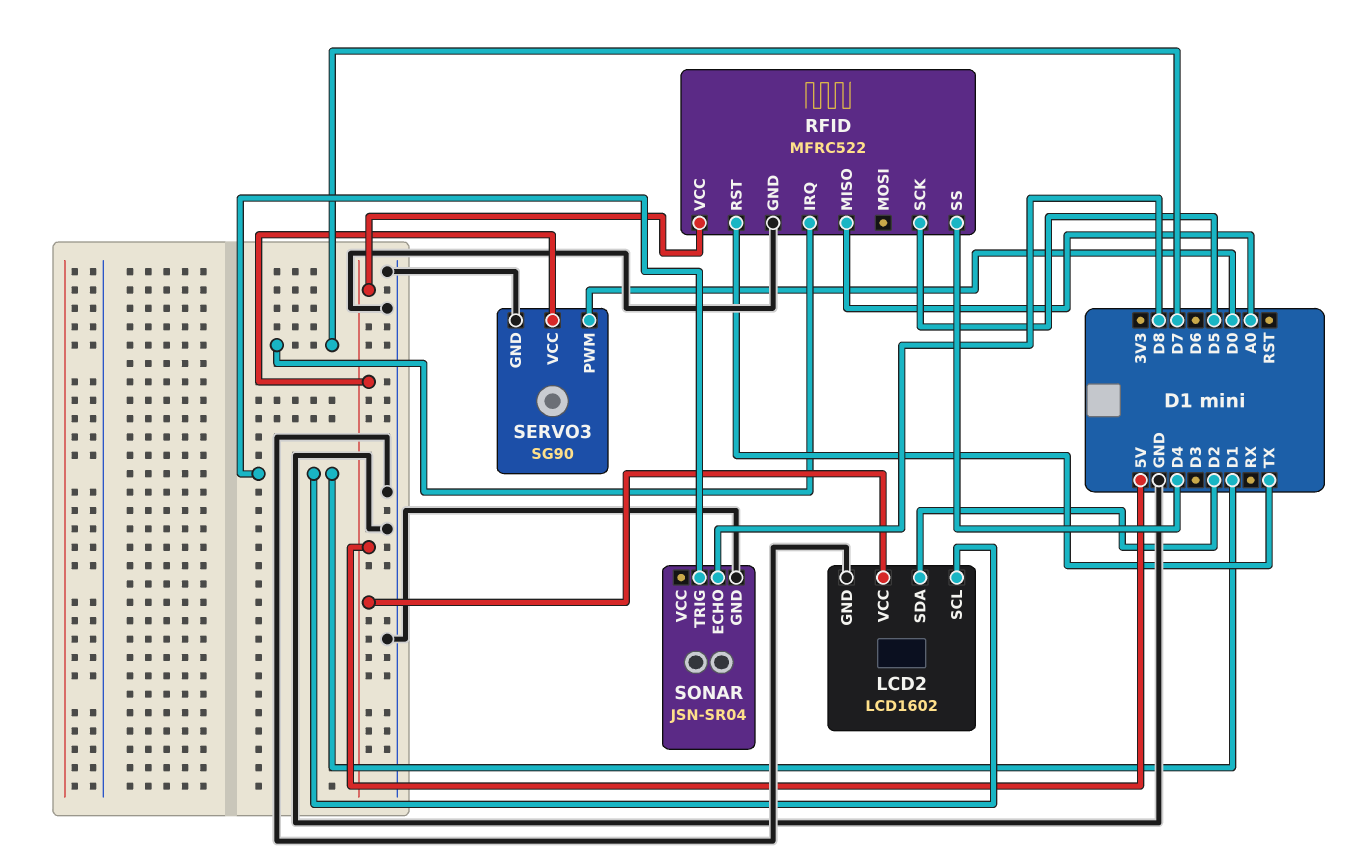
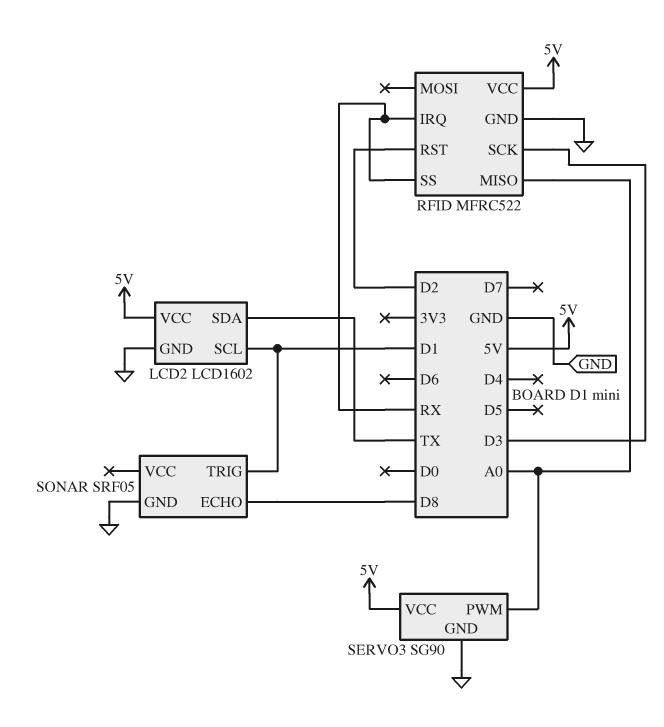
LCD2 pin SDA: D2 -> TX
RFID pin IRQ: D7 -> RX
RFID pin RST: TX -> D2
RFID pin SCK: D5 -> D3
RFID pin SS: D4 -> RX
SERVO3 pin PWM: D0 -> A0
SONAR: JSN-SR04 -> SRF05

